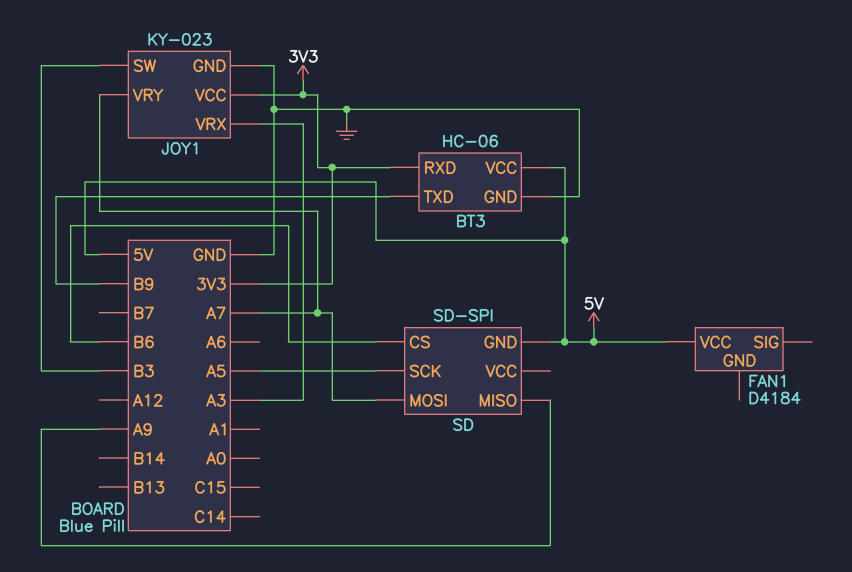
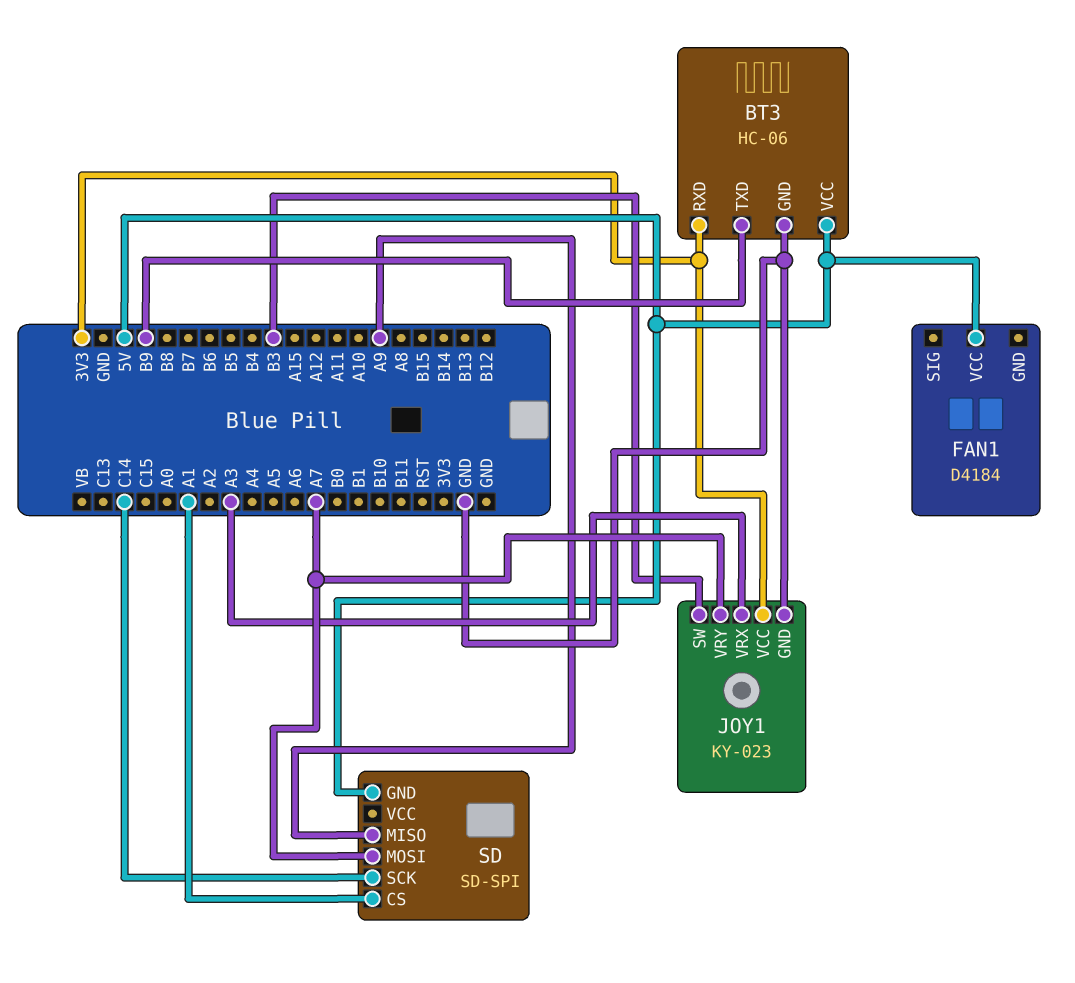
SD pin CS: B6 -> A1
SD pin SCK: A5 -> C14

